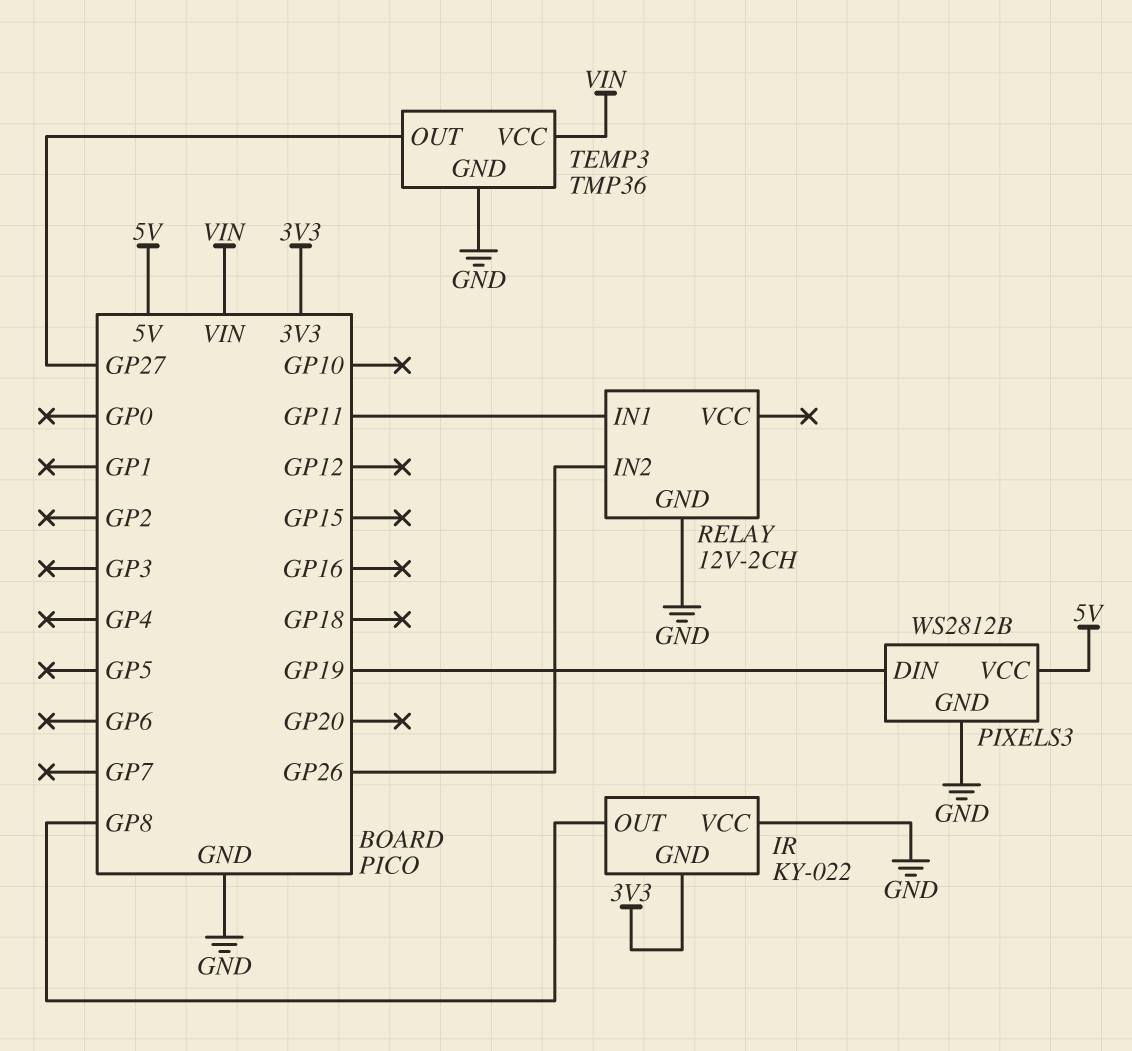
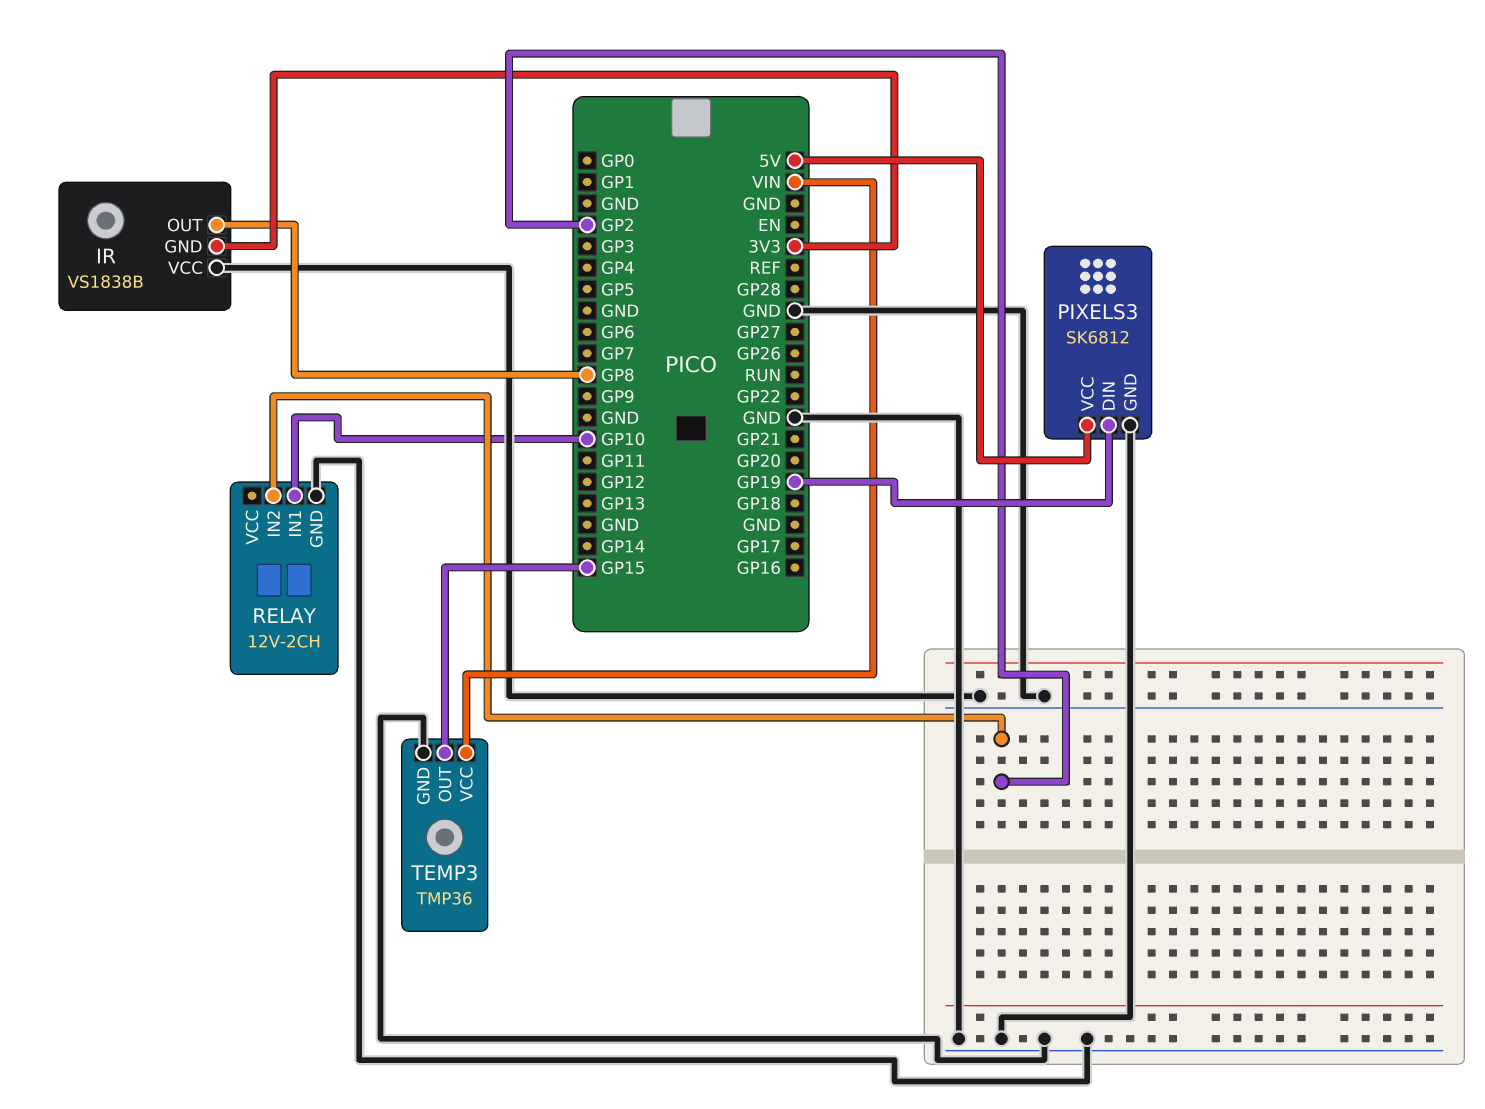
IR: KY-022 -> VS1838B
PIXELS3: WS2812B -> SK6812
RELAY pin IN1: GP11 -> GP10
RELAY pin IN2: GP26 -> GP2
TEMP3 pin OUT: GP27 -> GP15

